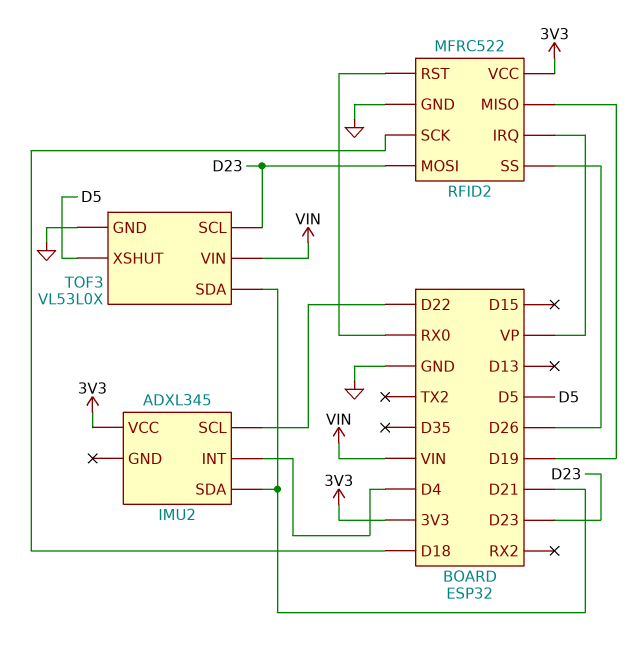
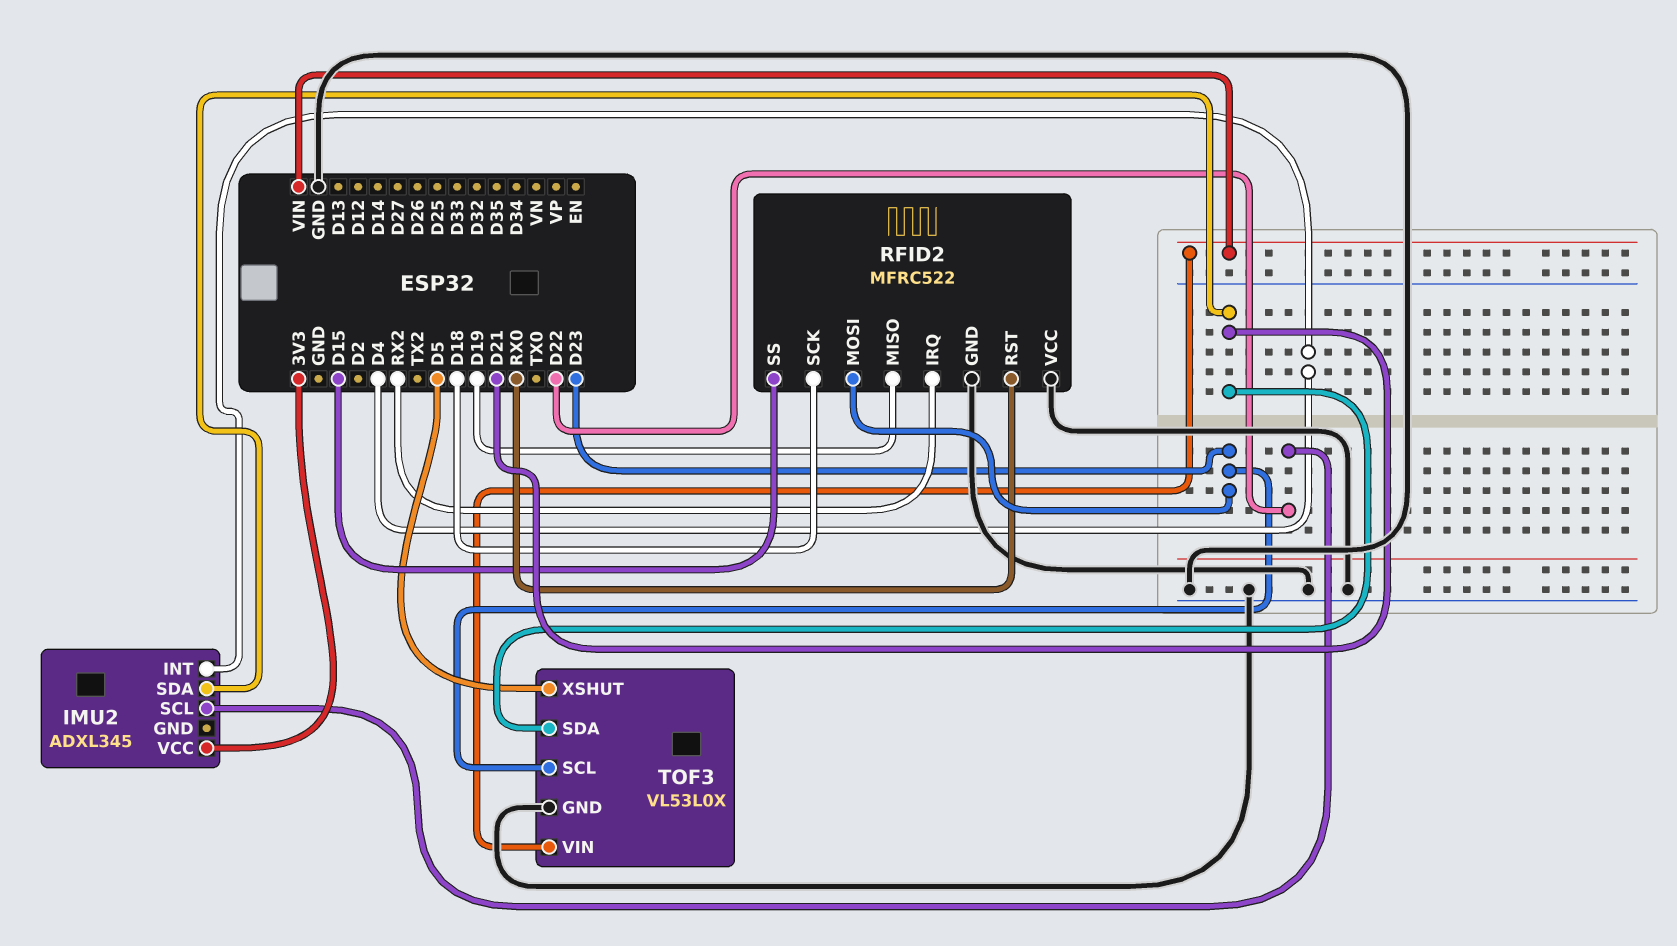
RFID2 pin IRQ: VP -> RX2
RFID2 pin SS: D26 -> D15
RFID2 pin VCC: 3V3 -> GND

